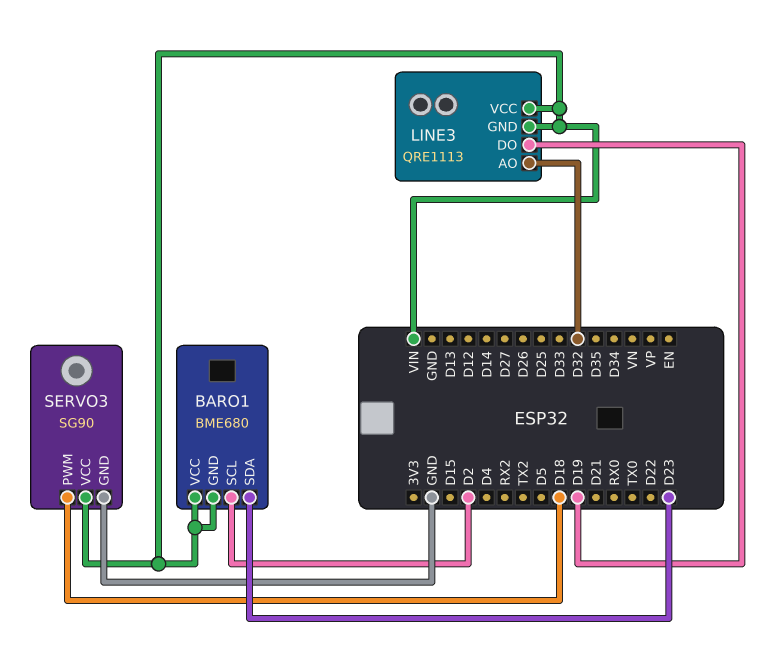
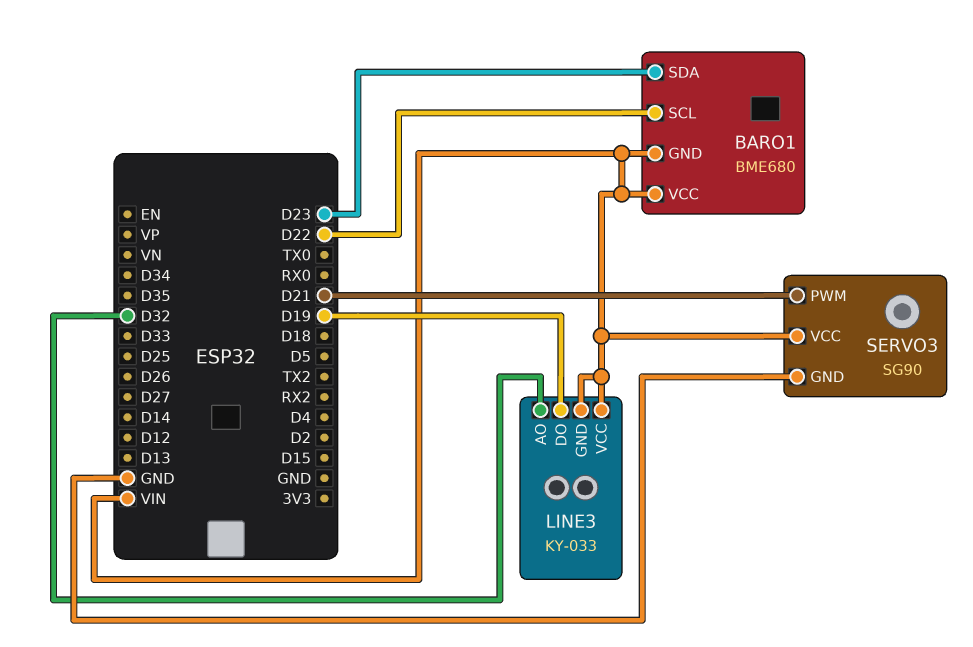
BARO1 pin SCL: D2 -> D22
LINE3: QRE1113 -> KY-033
SERVO3 pin PWM: D18 -> D21

